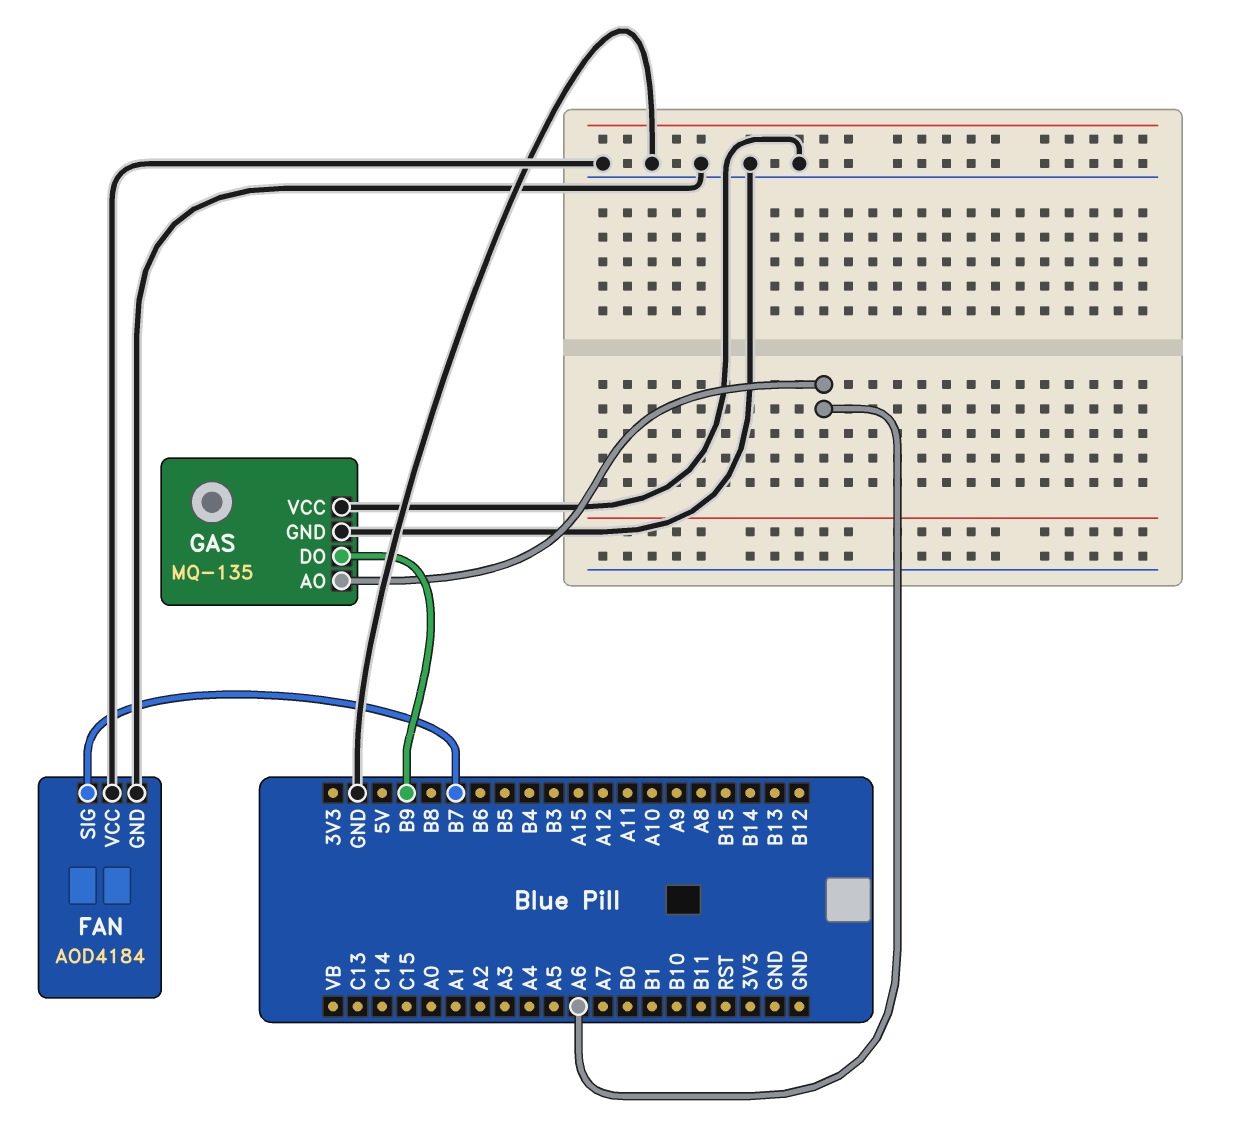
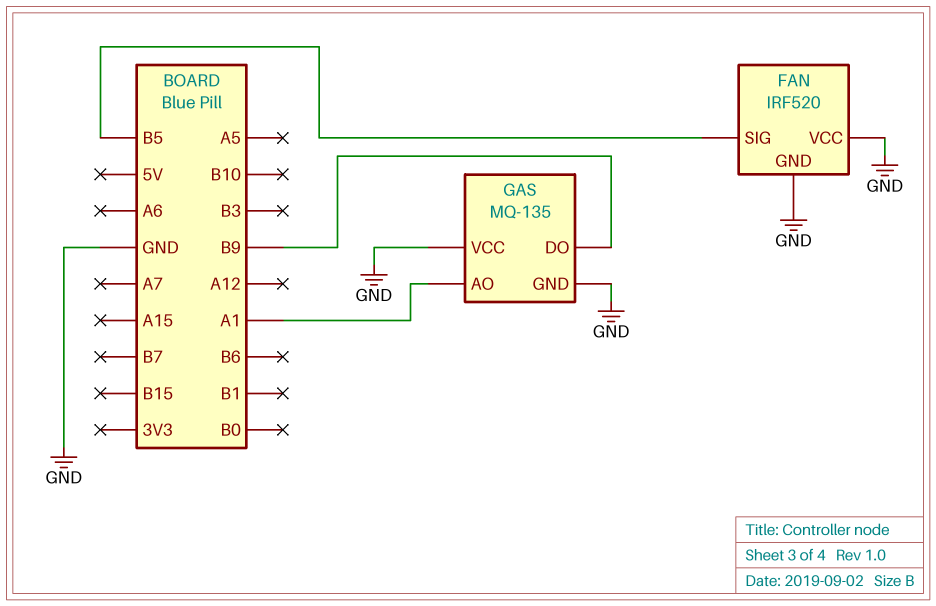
FAN: AOD4184 -> IRF520
FAN pin SIG: B7 -> B5
GAS pin AO: A6 -> A1

